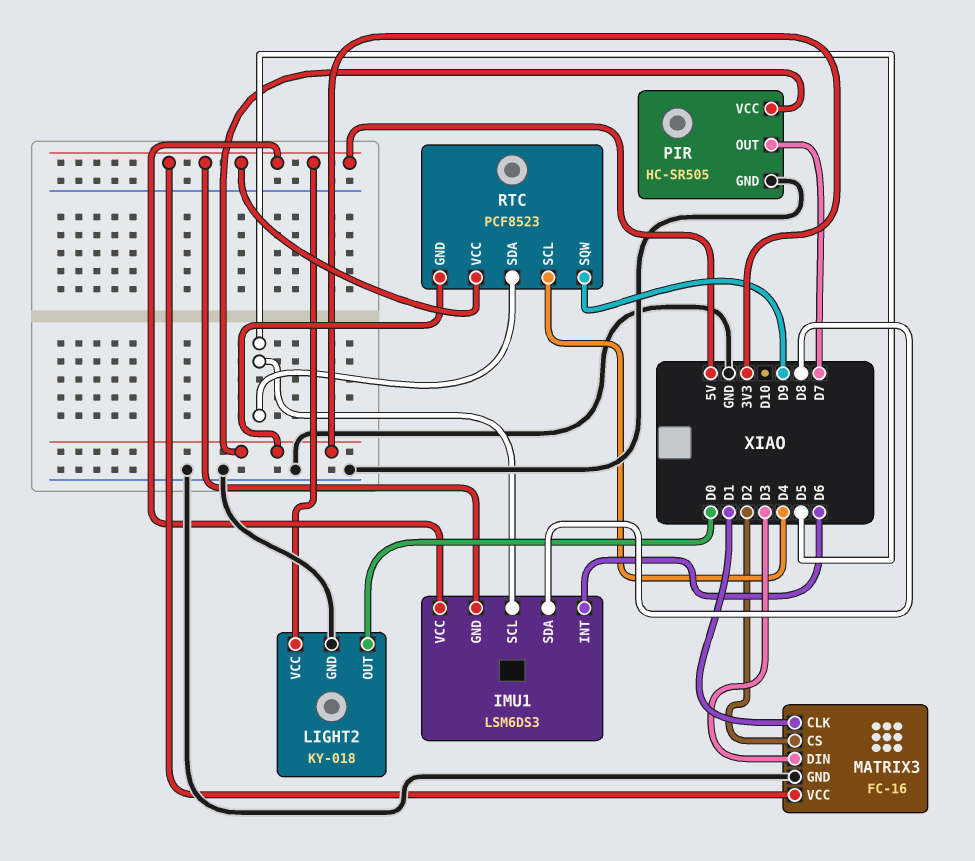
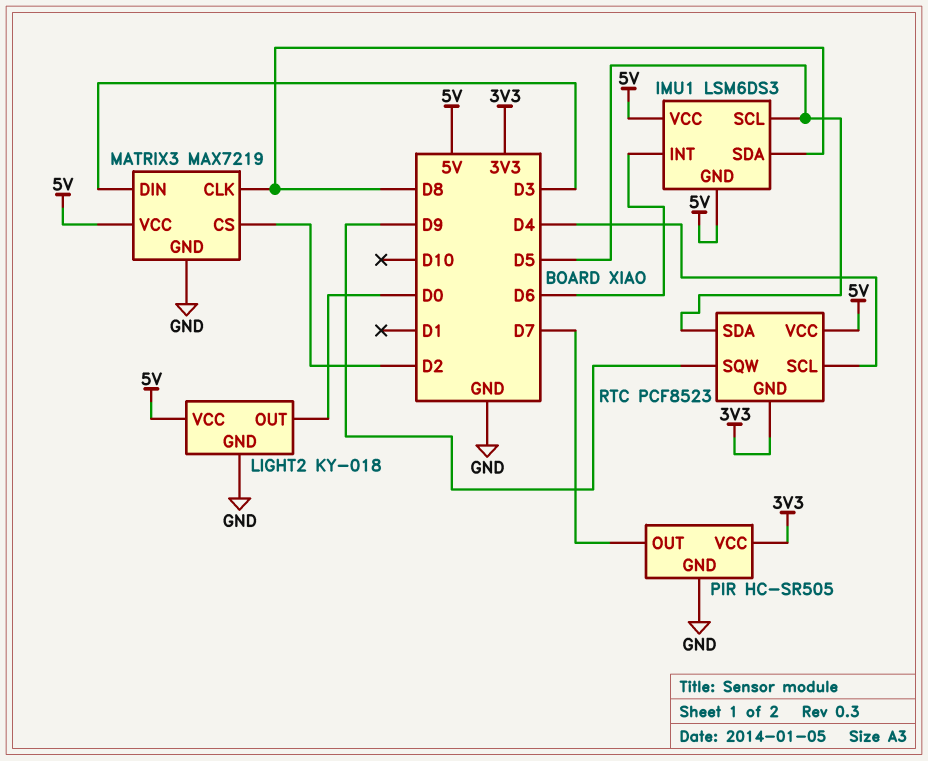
MATRIX3: FC-16 -> MAX7219
MATRIX3 pin CLK: D1 -> D8

